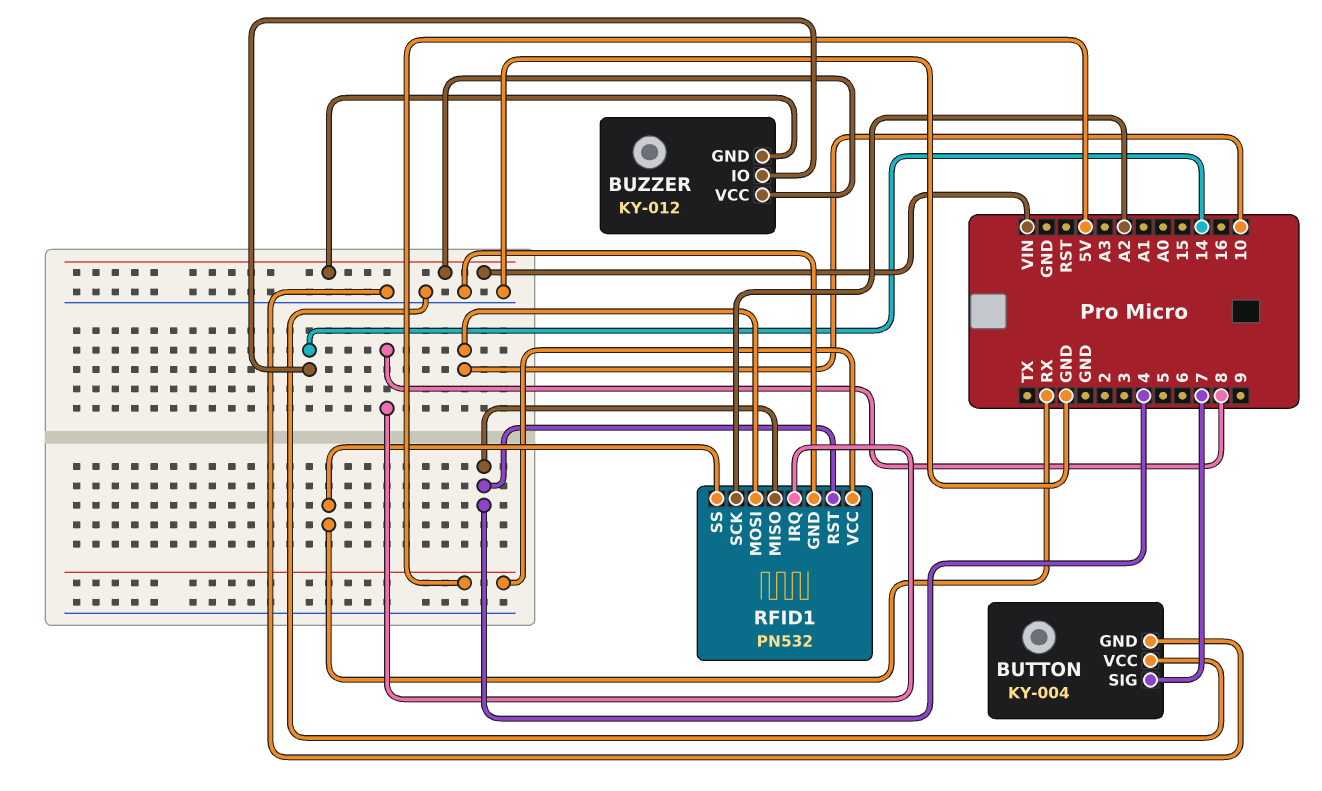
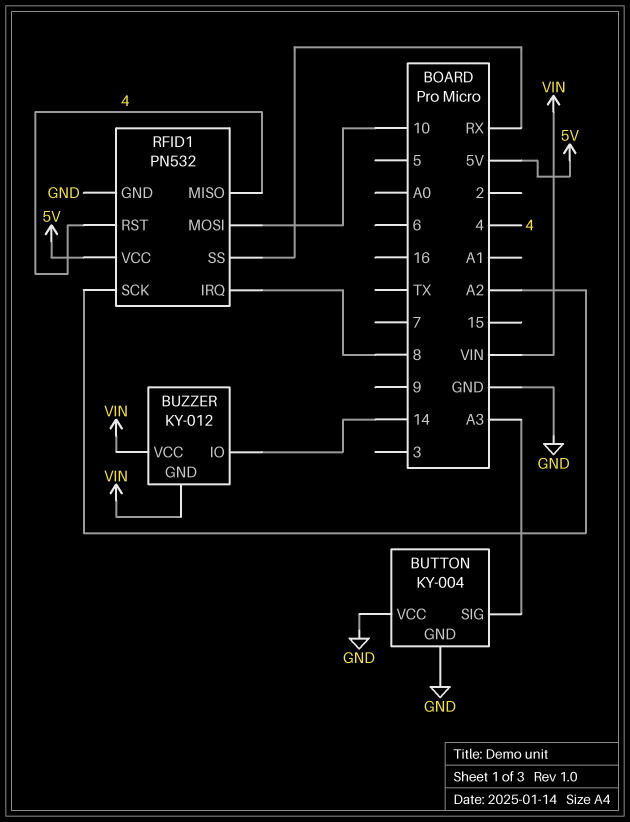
BUTTON pin SIG: 7 -> A3

